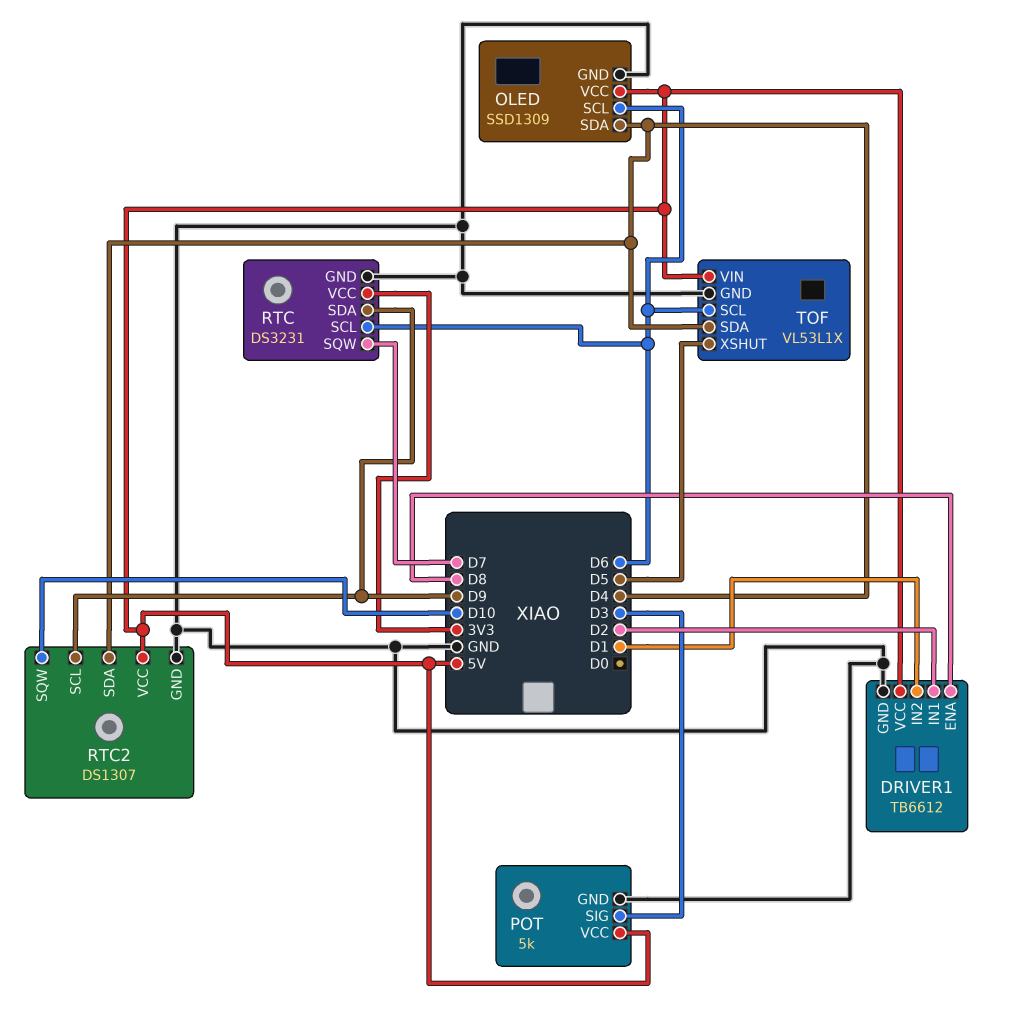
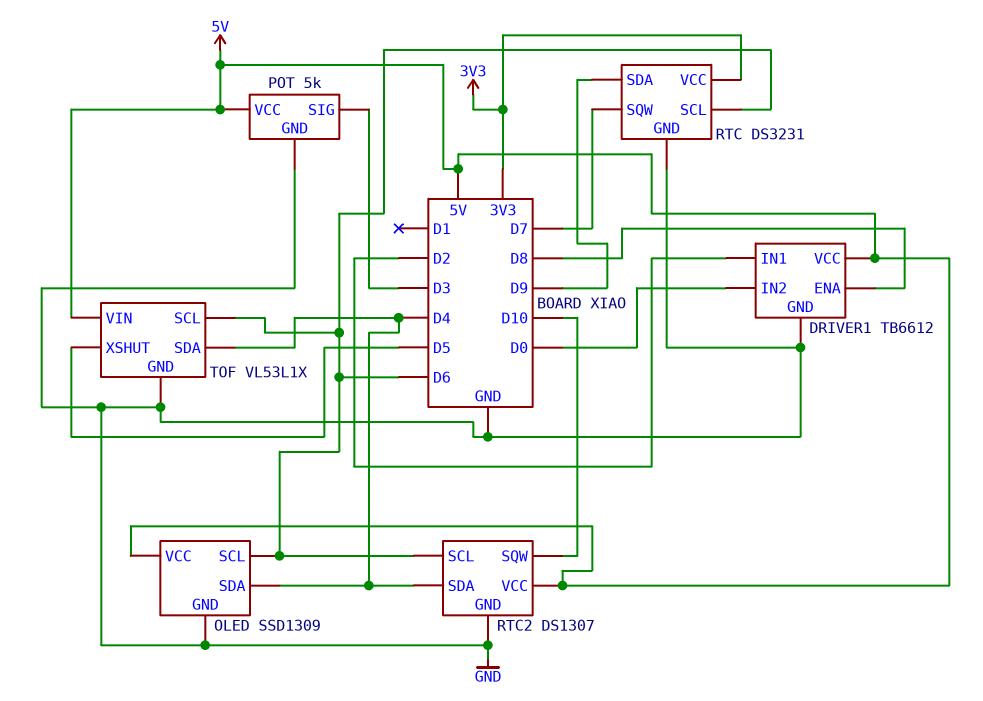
DRIVER1 pin IN2: D1 -> D0
RTC2 pin SCL: D9 -> D6

